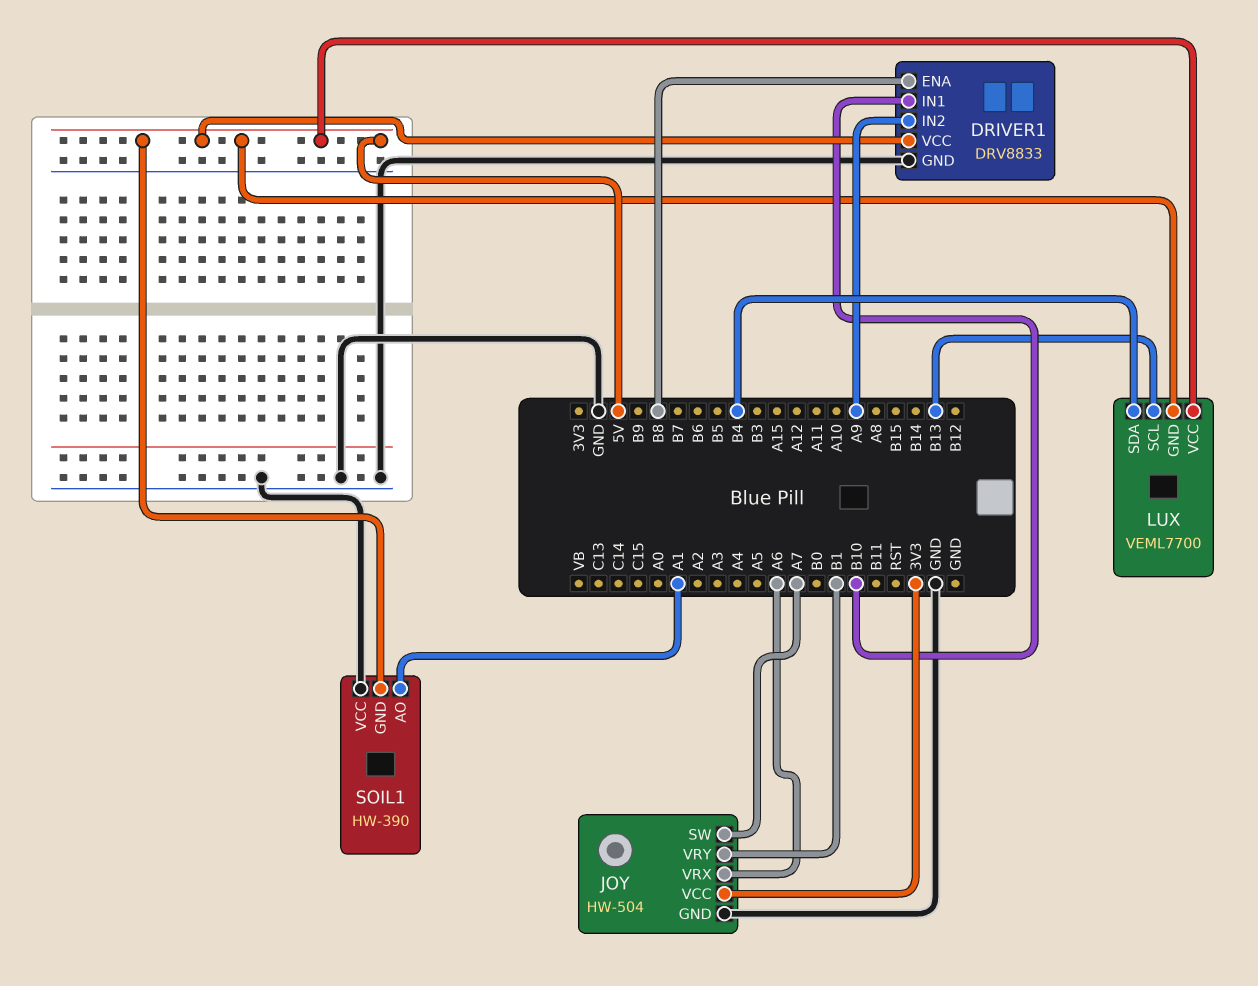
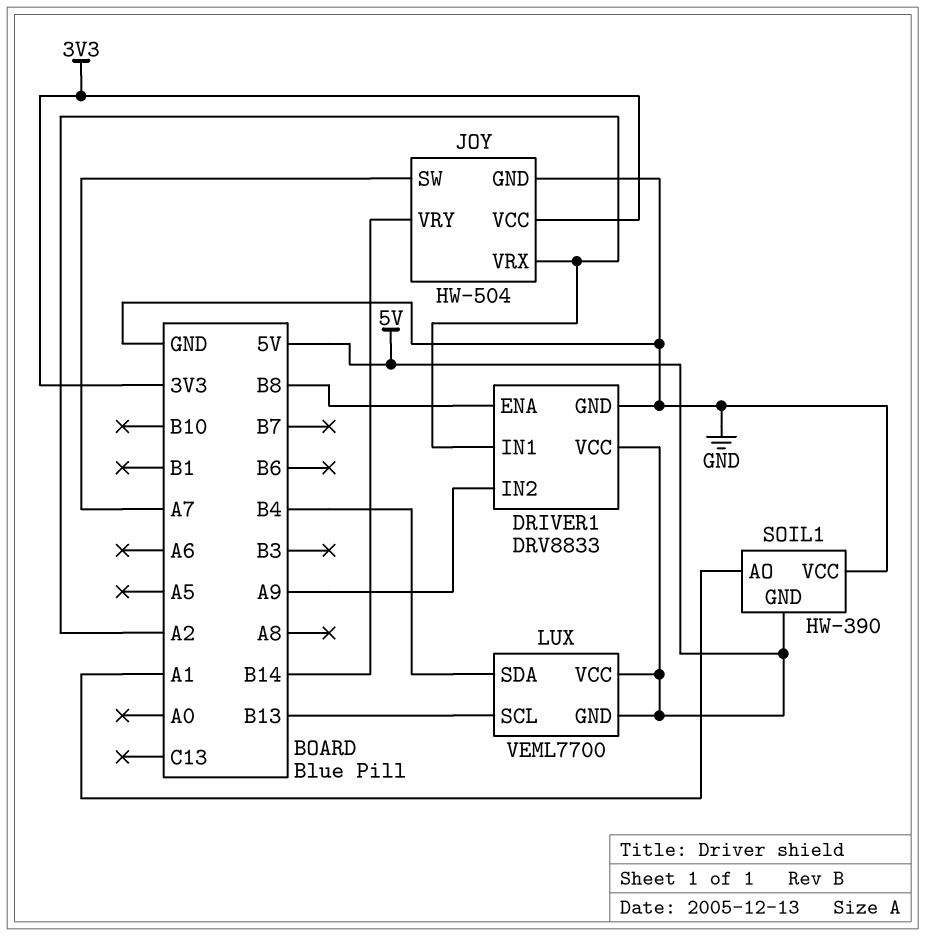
DRIVER1 pin IN1: B10 -> A2
JOY pin VRX: A6 -> A2
JOY pin VRY: B1 -> B14

